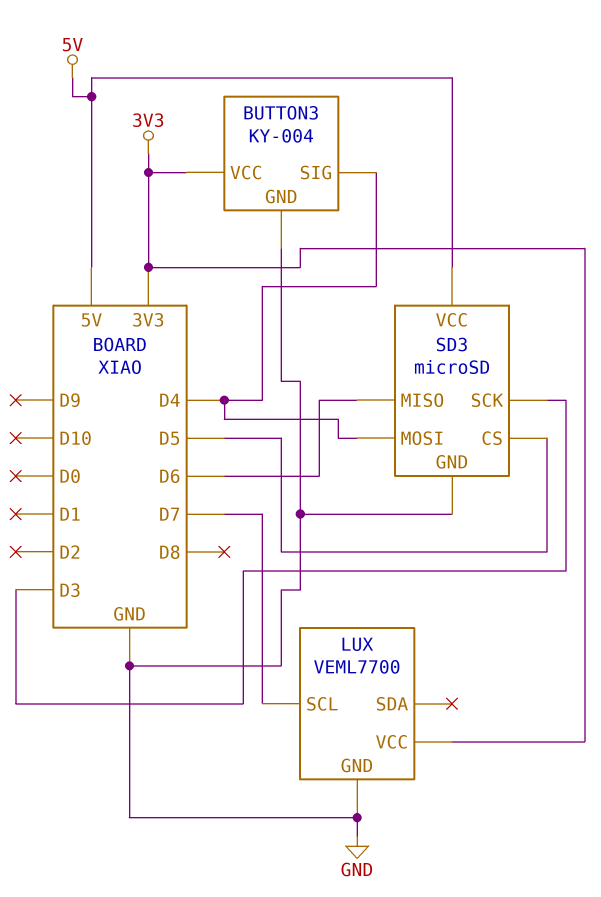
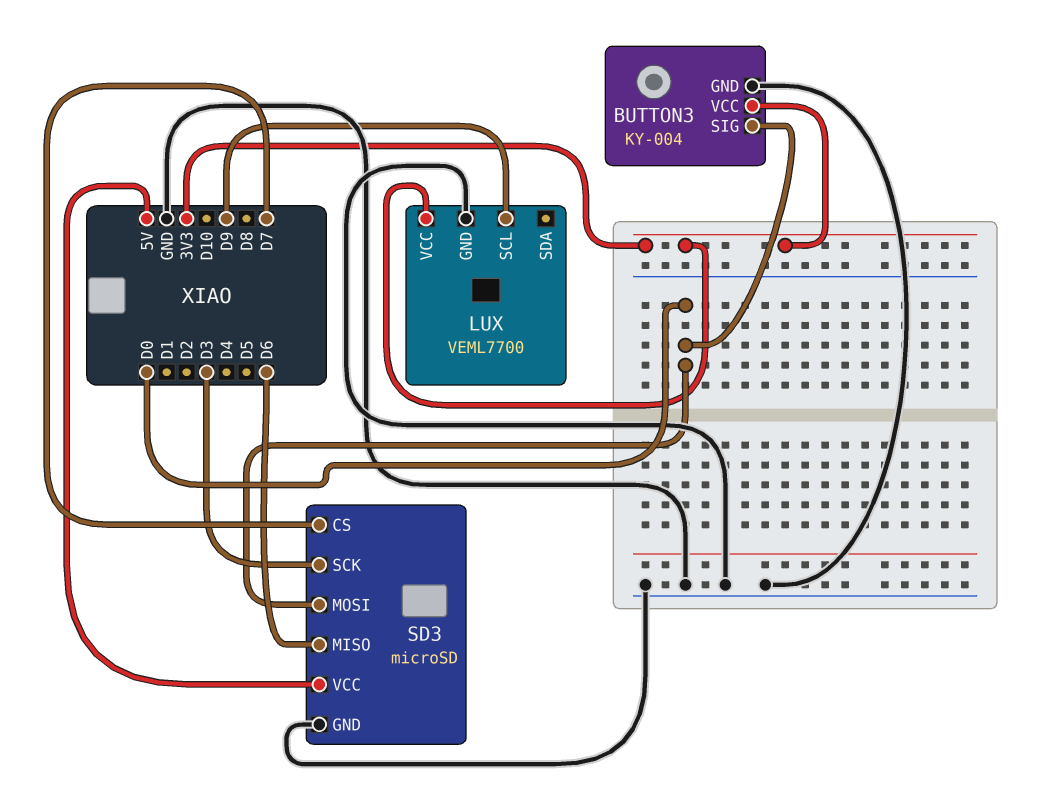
BUTTON3 pin SIG: D4 -> D0
LUX pin SCL: D7 -> D9
SD3 pin CS: D5 -> D7
SD3 pin MOSI: D4 -> D0

